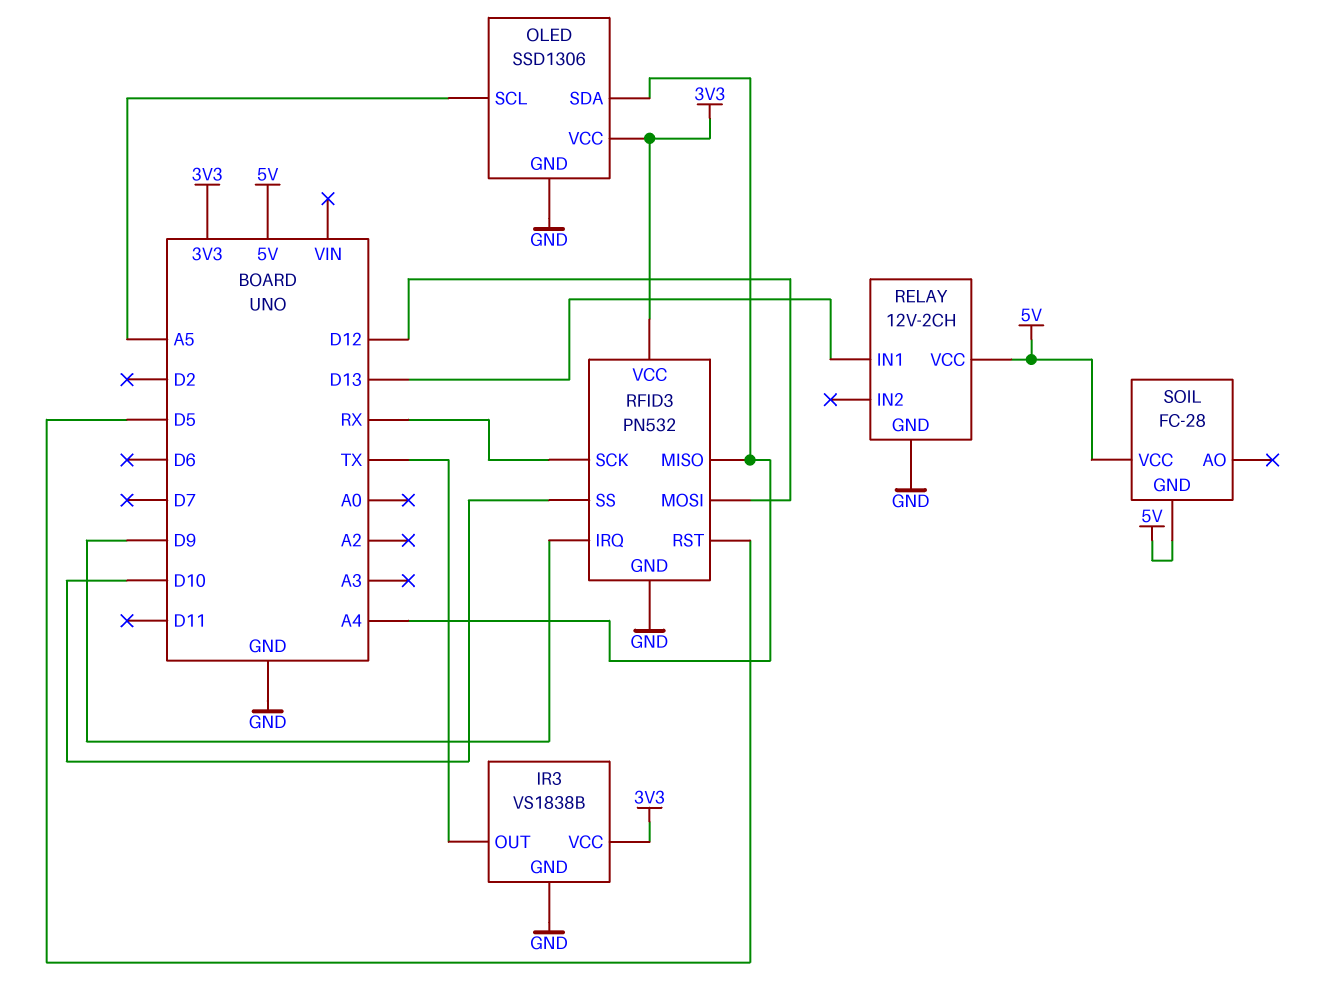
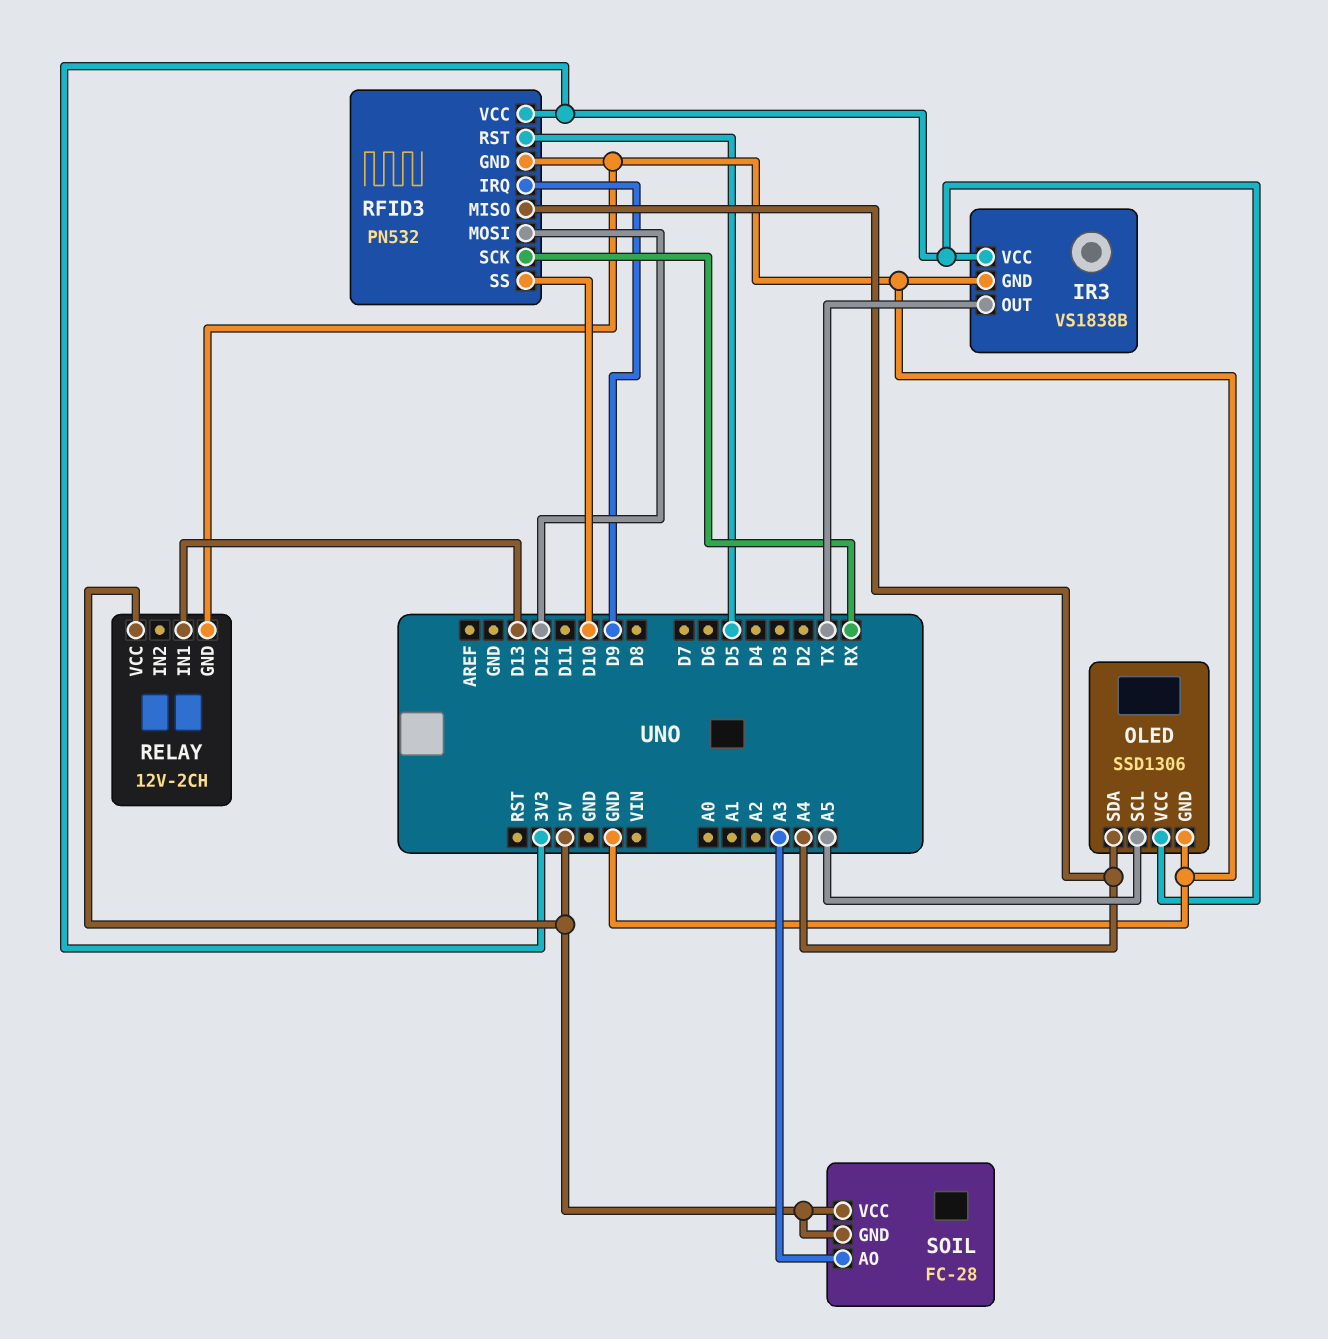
SOIL pin AO: none -> A3

